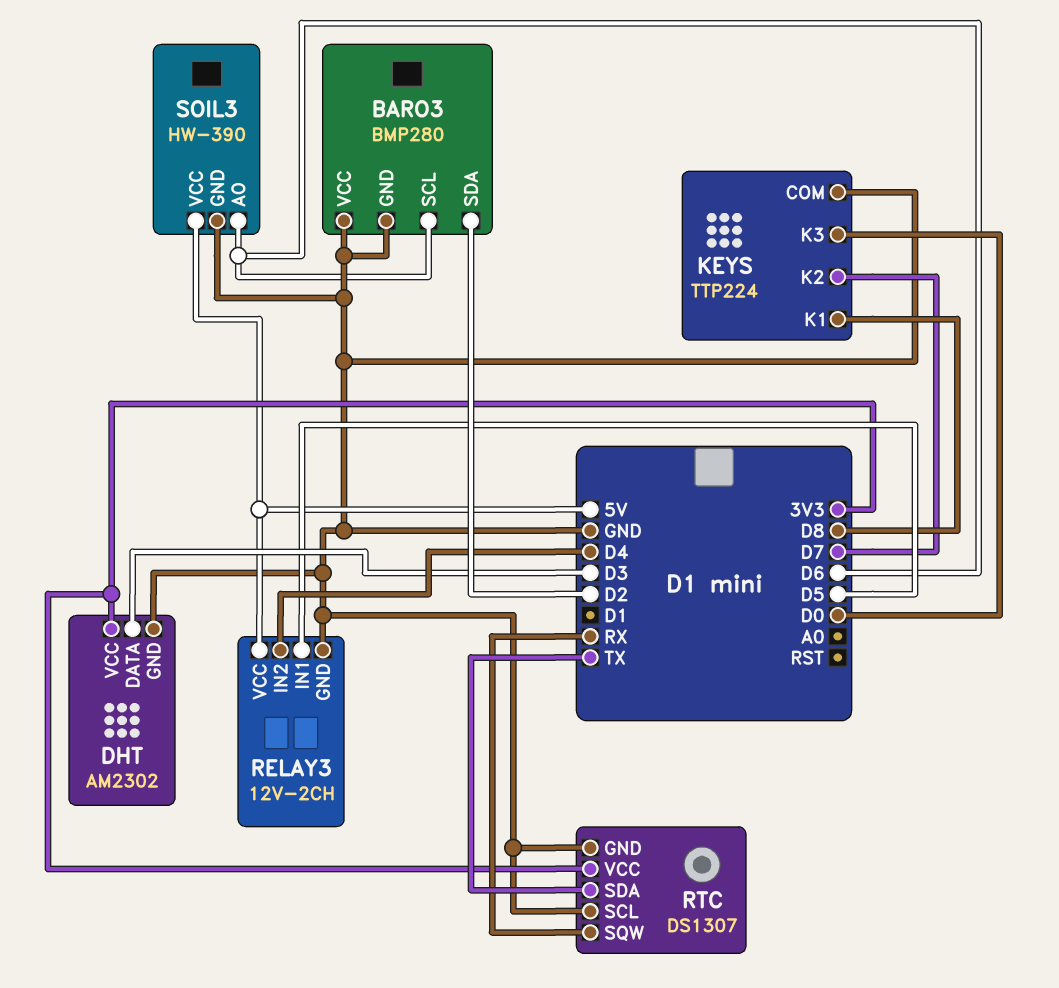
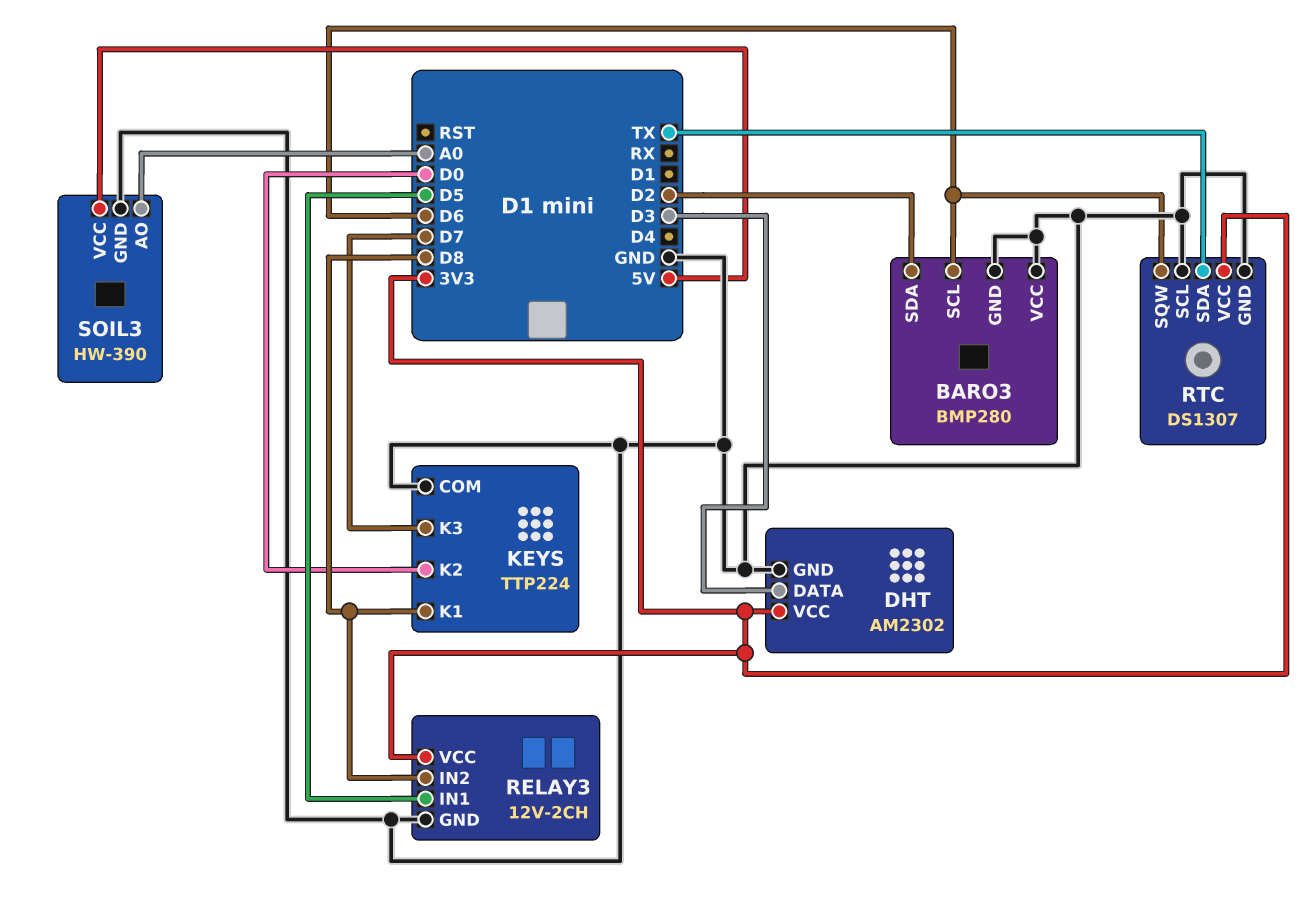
KEYS pin K2: D7 -> D0
KEYS pin K3: D0 -> D7
RELAY3 pin IN2: D4 -> D8
RELAY3 pin VCC: 5V -> 3V3
RTC pin SQW: RX -> D6
SOIL3 pin AO: D6 -> A0

